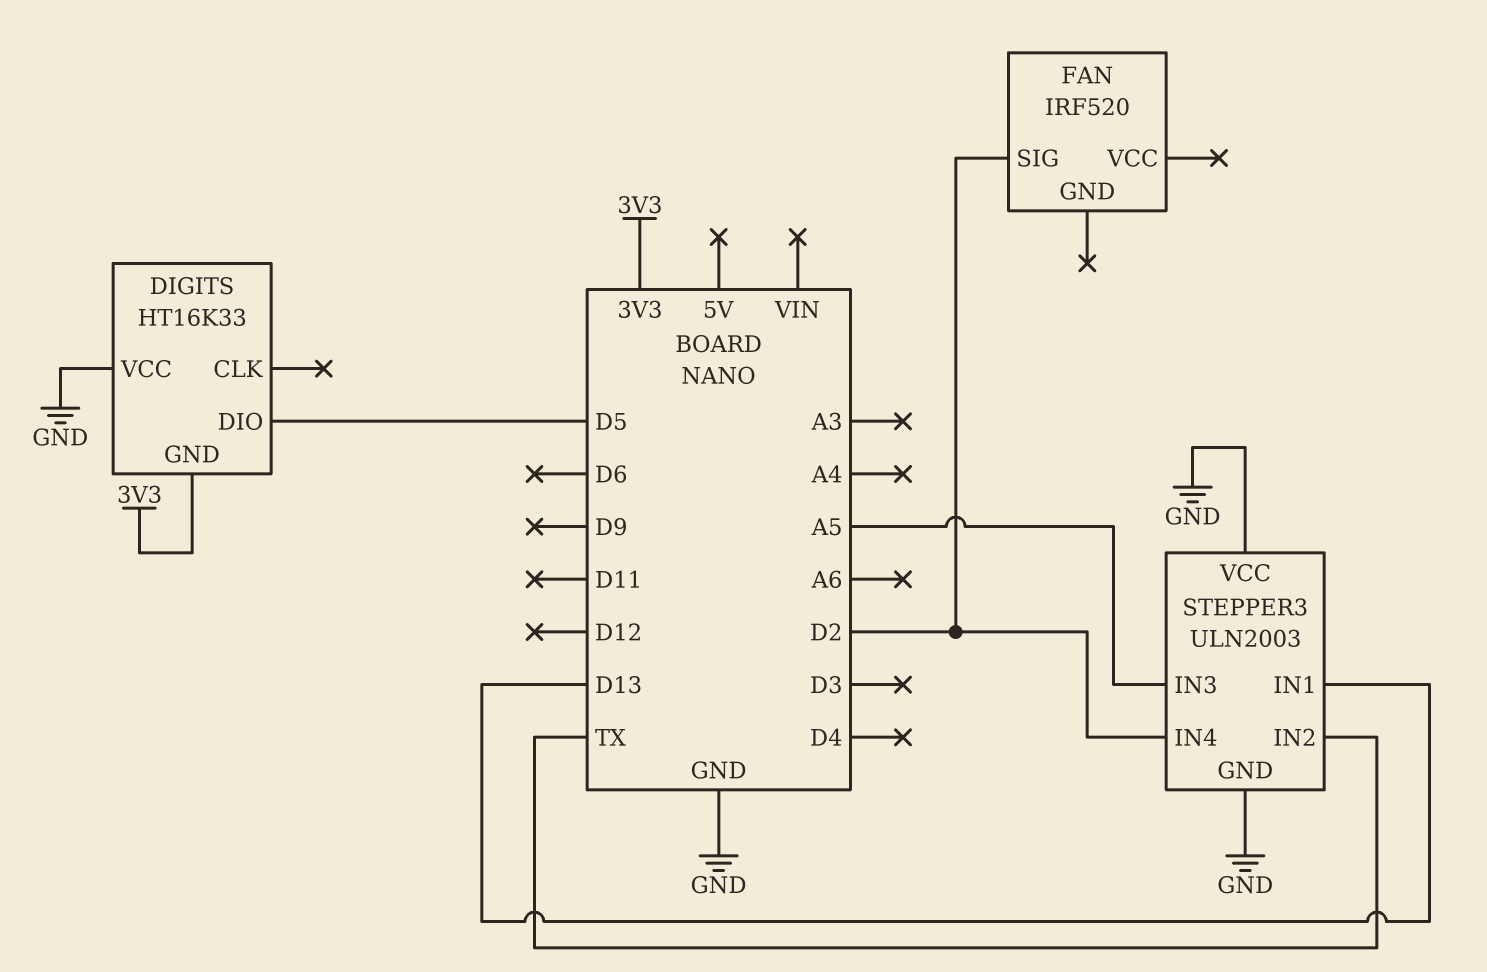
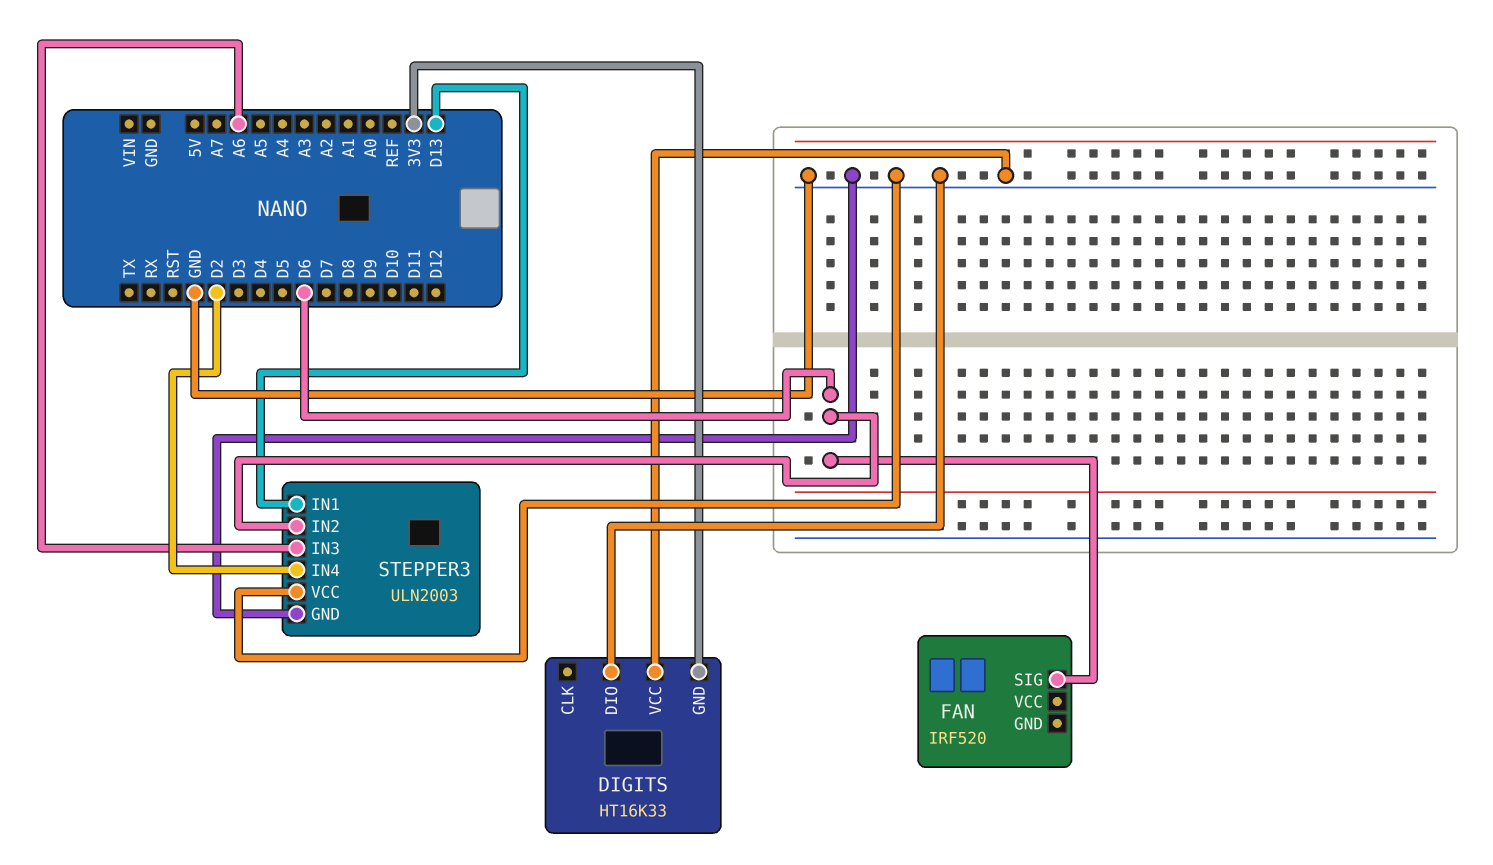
DIGITS pin DIO: D5 -> GND
FAN pin SIG: D2 -> D6
STEPPER3 pin IN2: TX -> D6
STEPPER3 pin IN3: A5 -> A6

